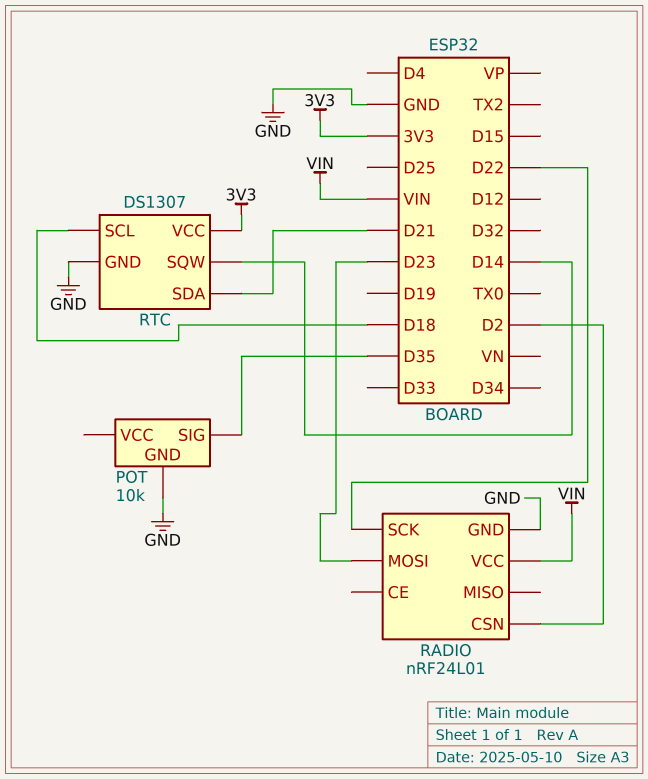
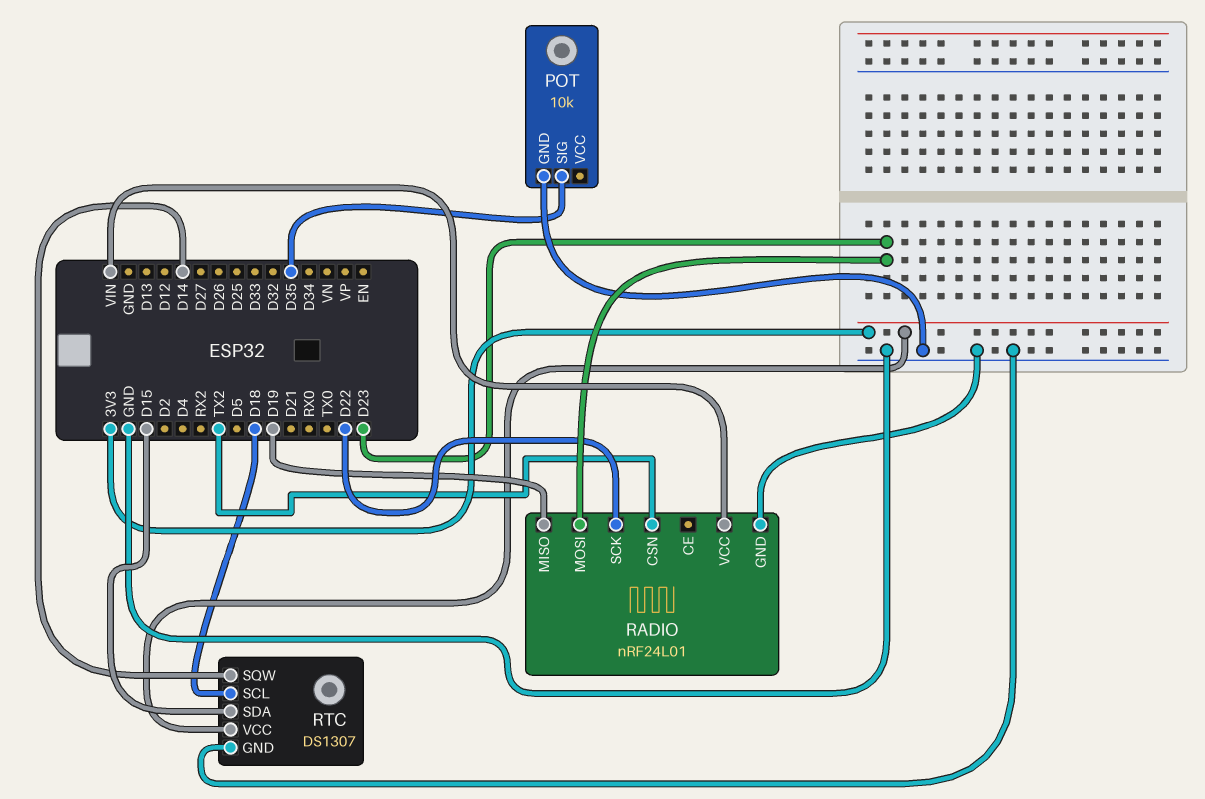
RADIO pin CSN: D2 -> TX2
RADIO pin MISO: none -> D19
RTC pin SDA: D21 -> D15

